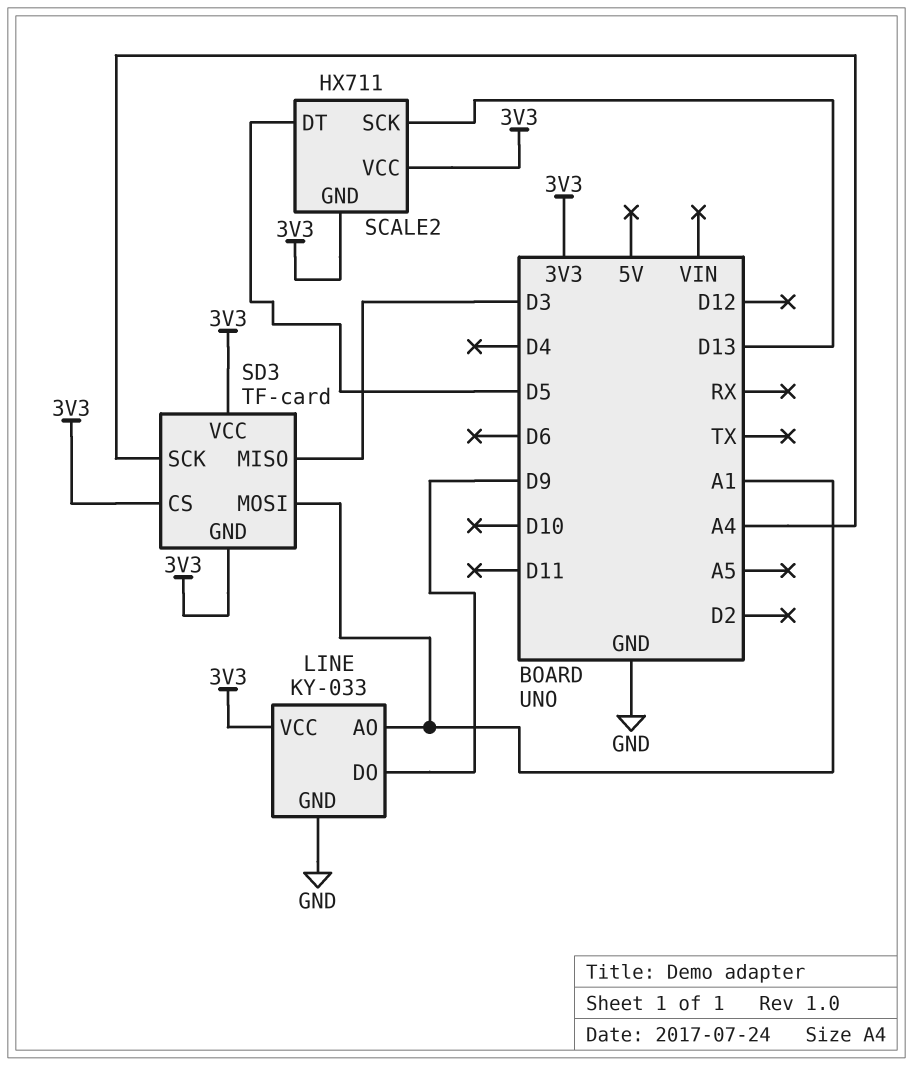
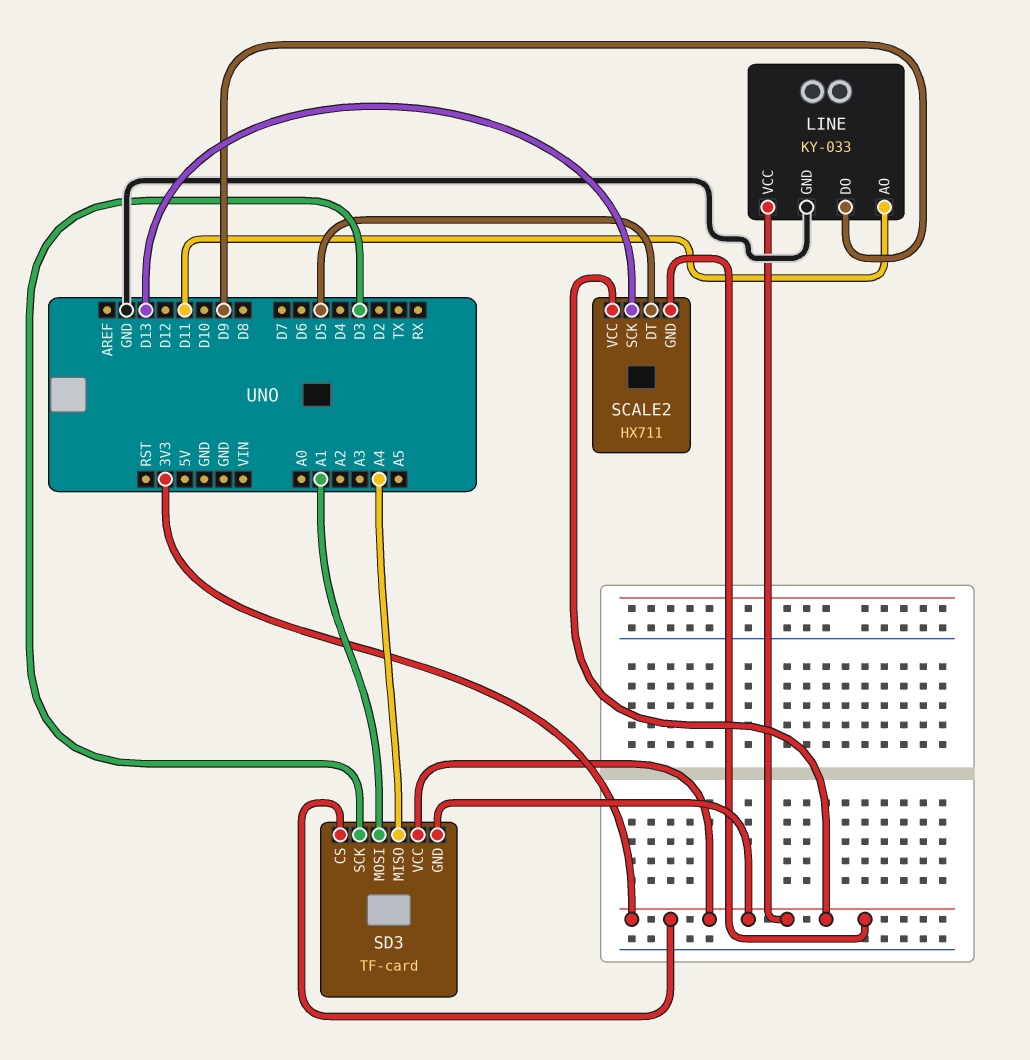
LINE pin AO: A1 -> D11
SD3 pin MISO: D3 -> A4
SD3 pin SCK: A4 -> D3

